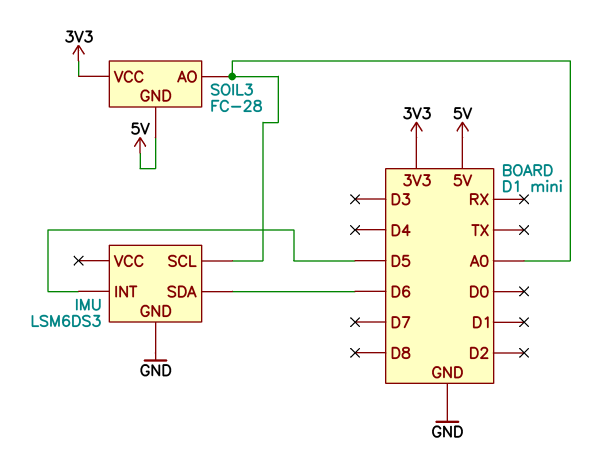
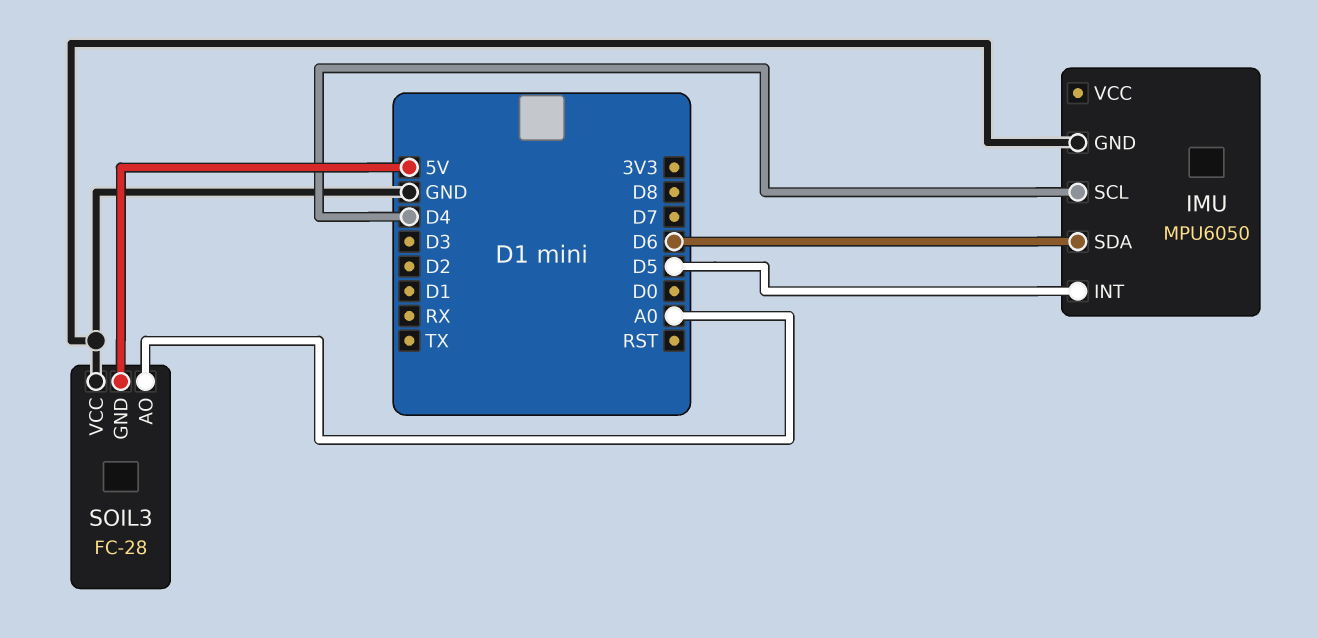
IMU: LSM6DS3 -> MPU6050
IMU pin SCL: A0 -> D4
SOIL3 pin VCC: 3V3 -> GND

